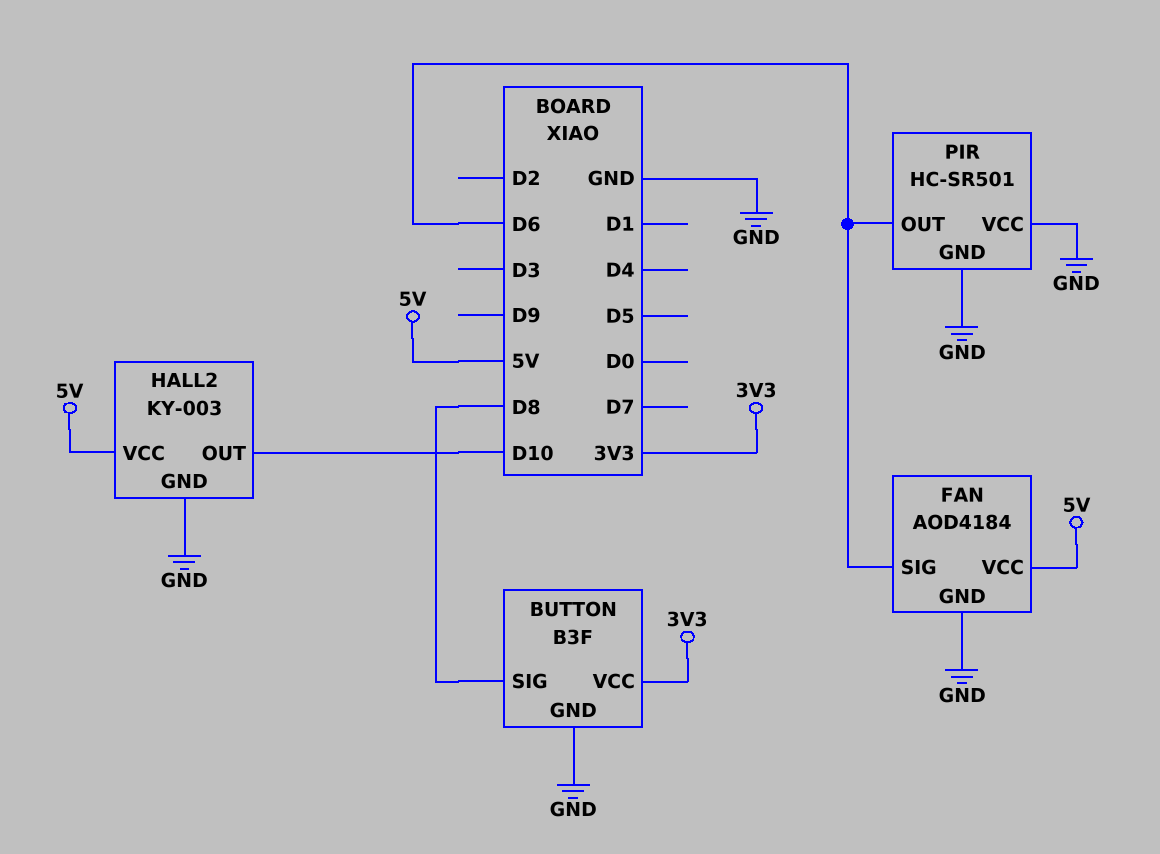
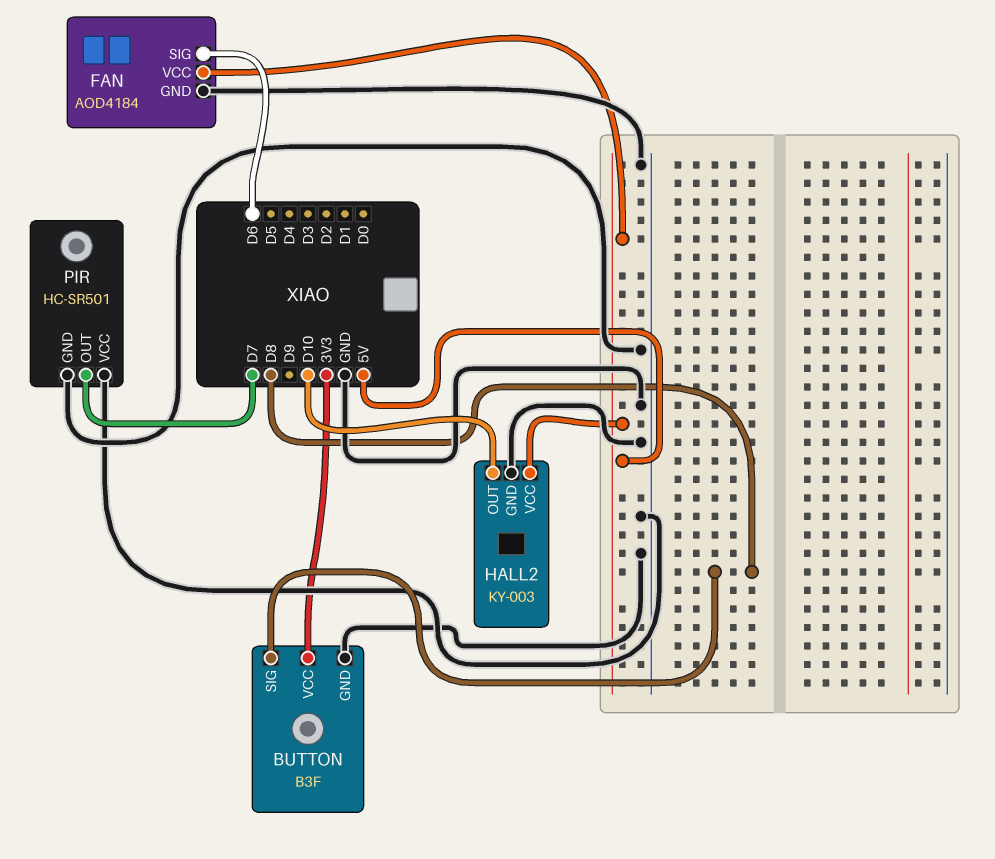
PIR pin OUT: D6 -> D7

